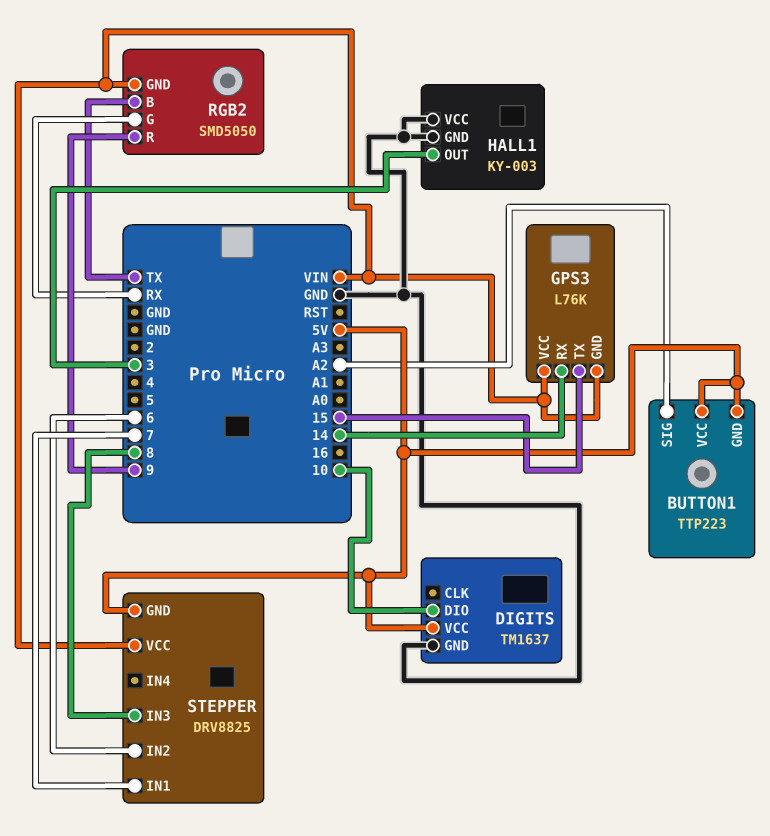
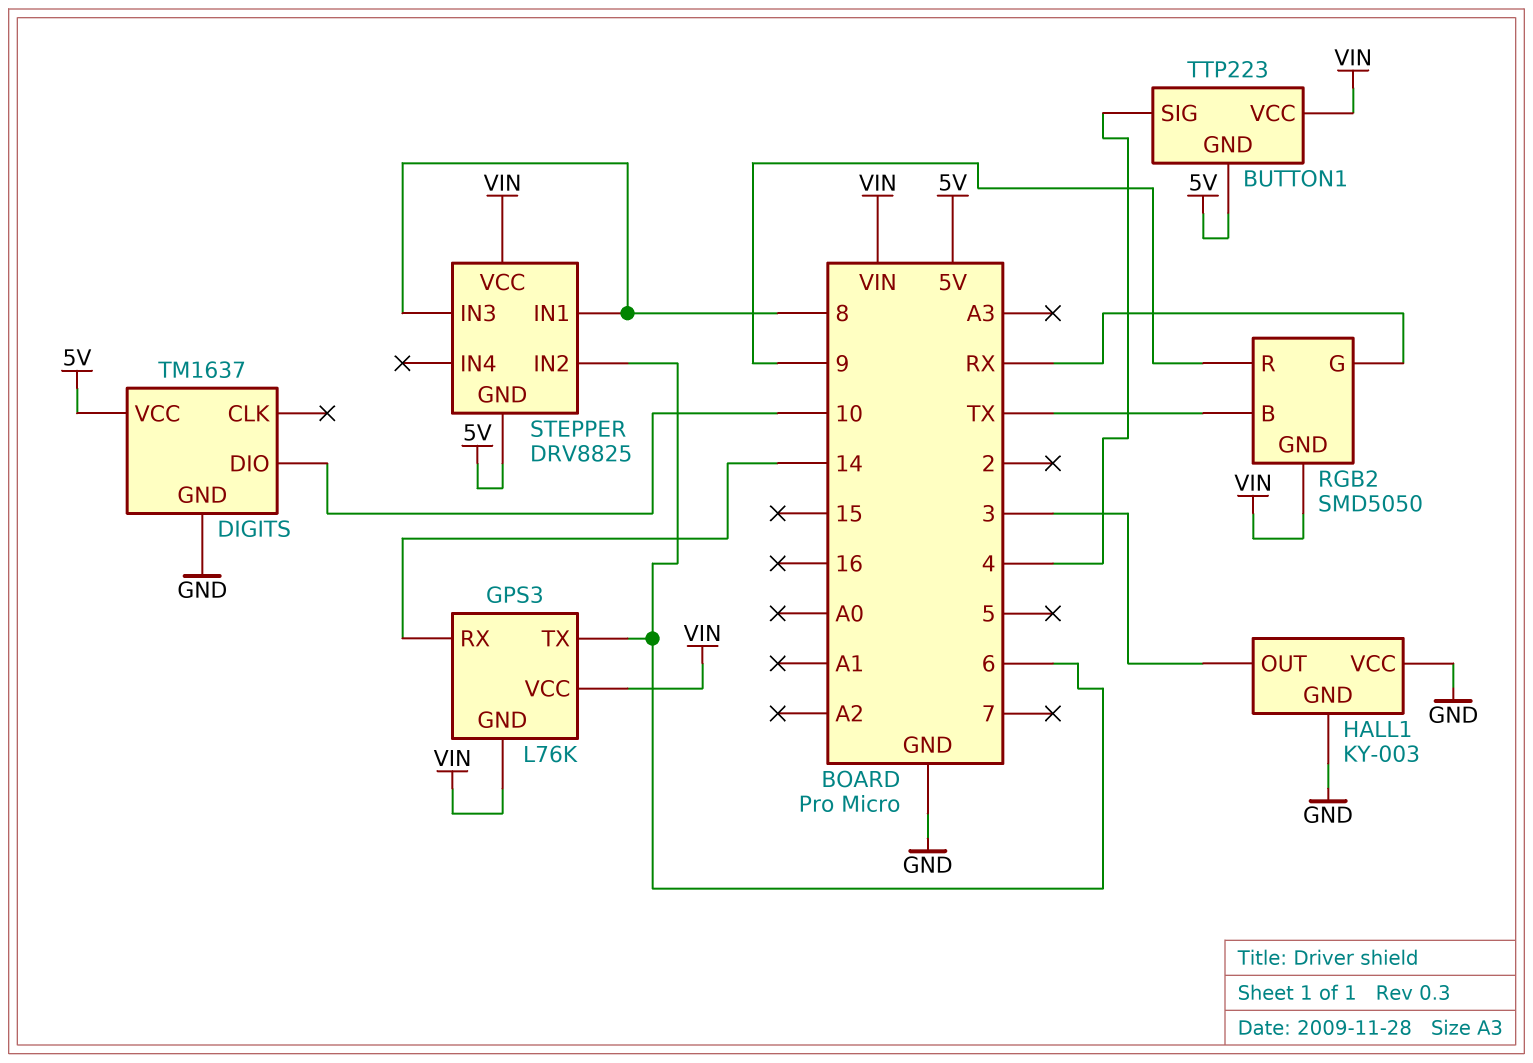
BUTTON1 pin SIG: A2 -> 4
BUTTON1 pin VCC: 5V -> VIN
GPS3 pin TX: 15 -> 6
STEPPER pin IN1: 7 -> 8

